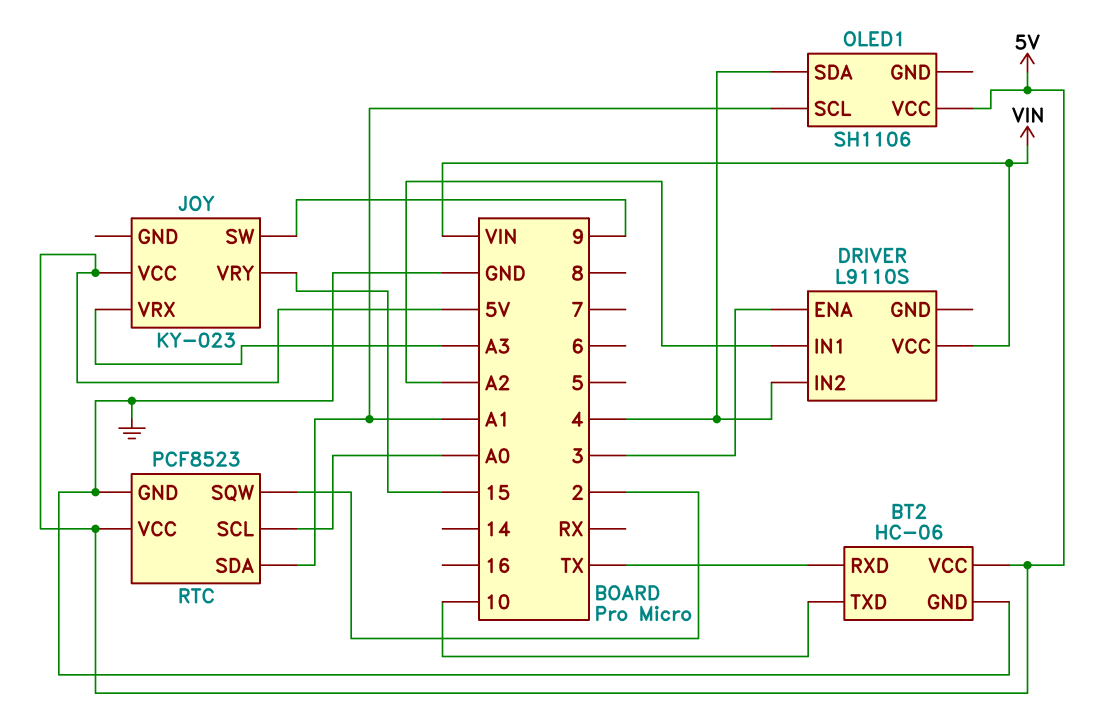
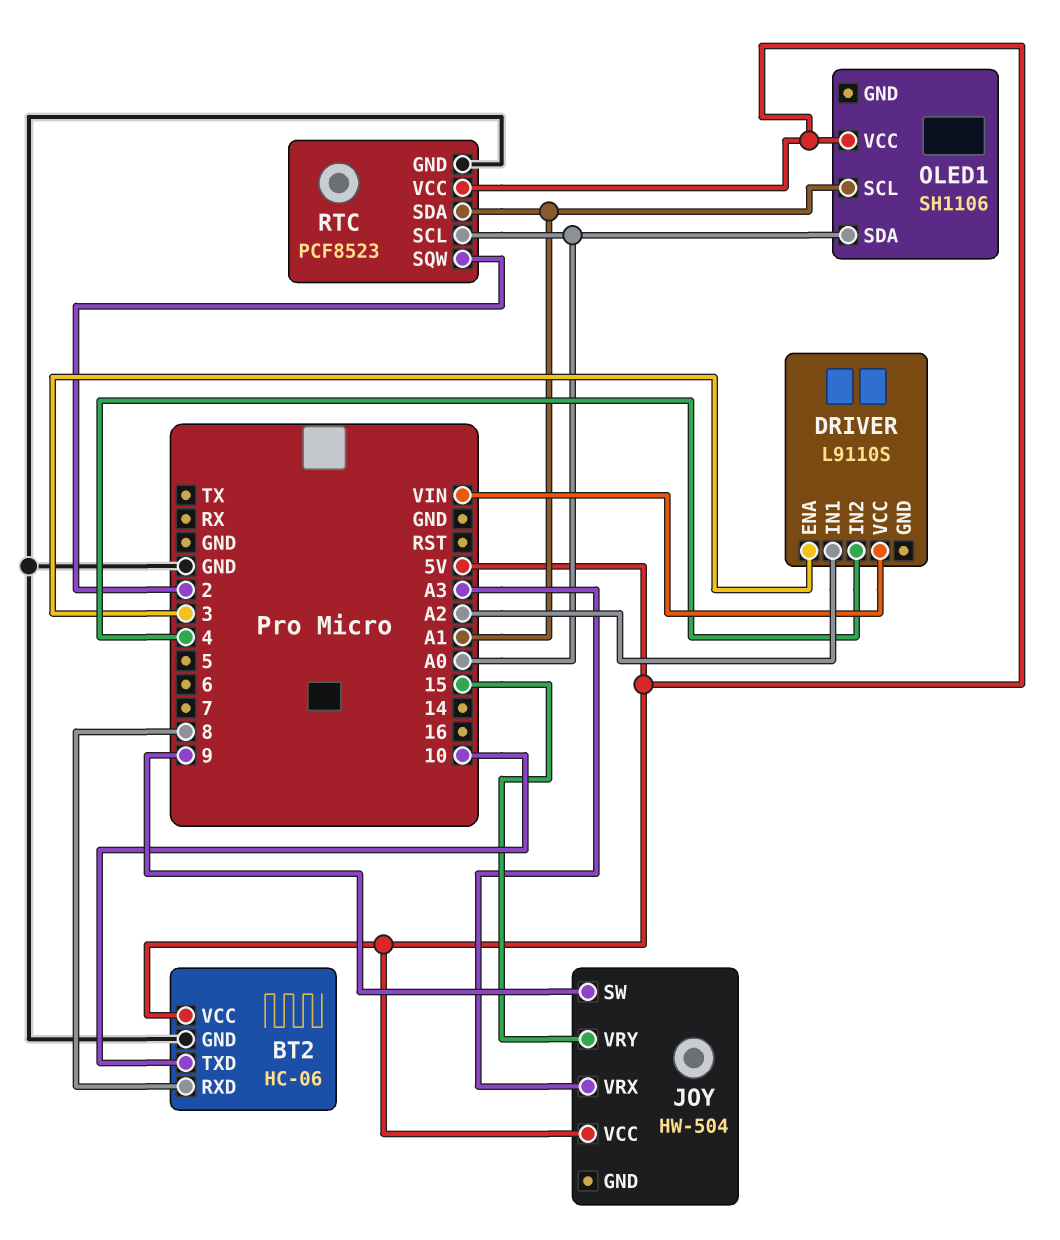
BT2 pin RXD: TX -> 8
JOY: KY-023 -> HW-504
OLED1 pin SDA: 4 -> A0

